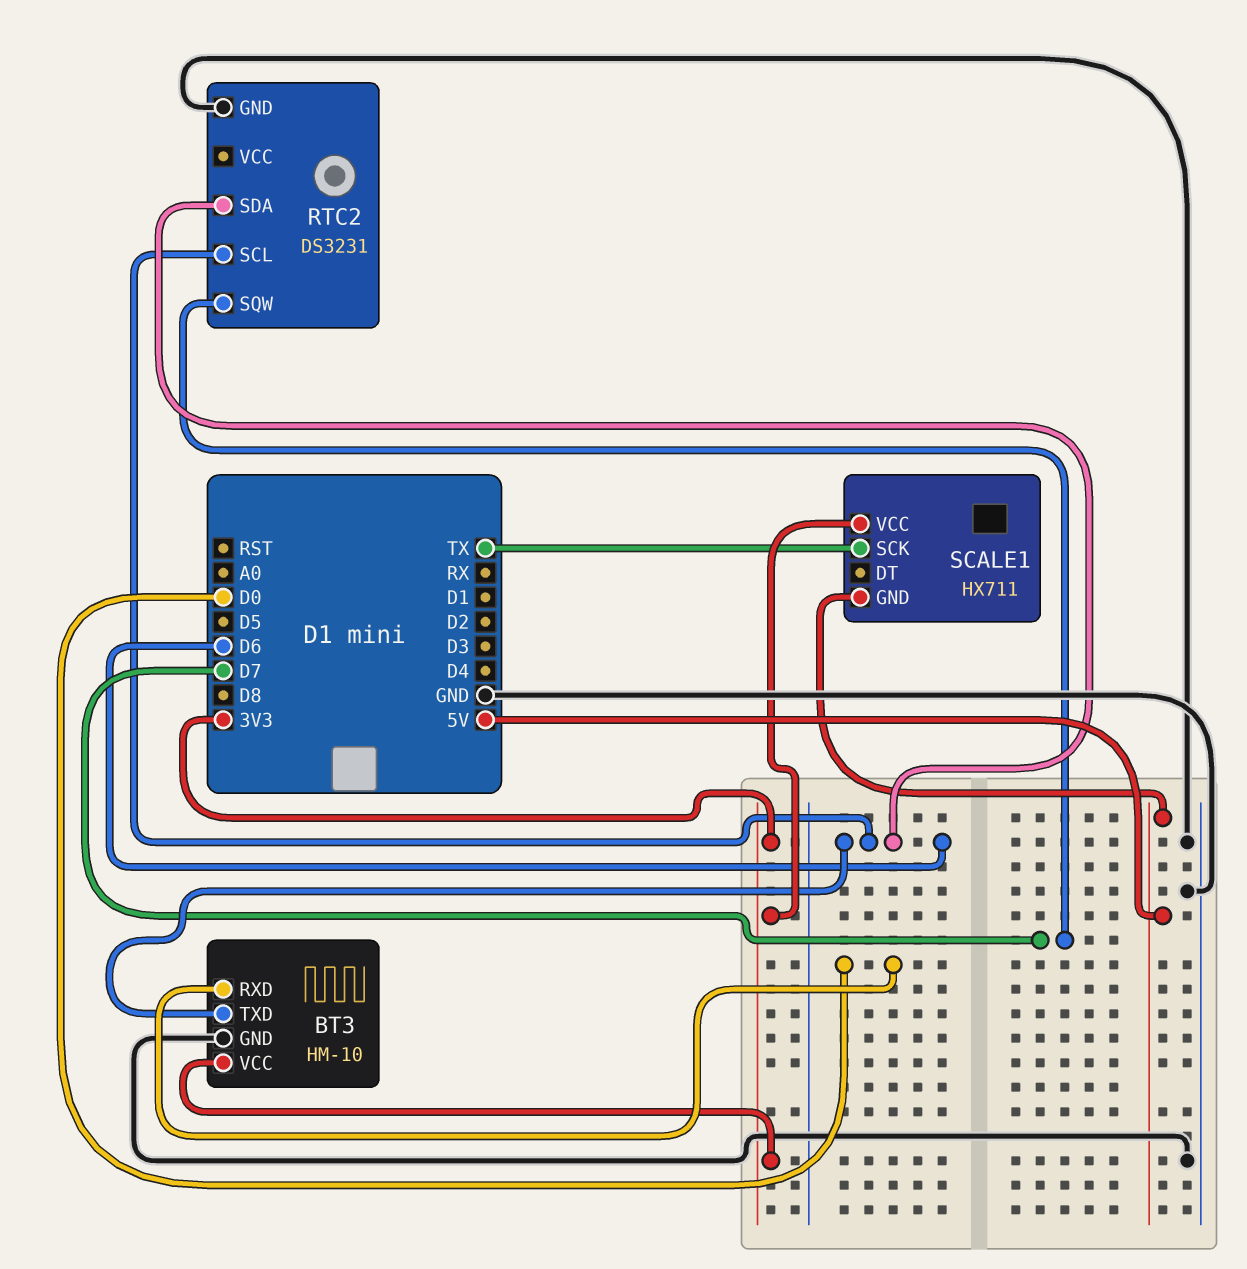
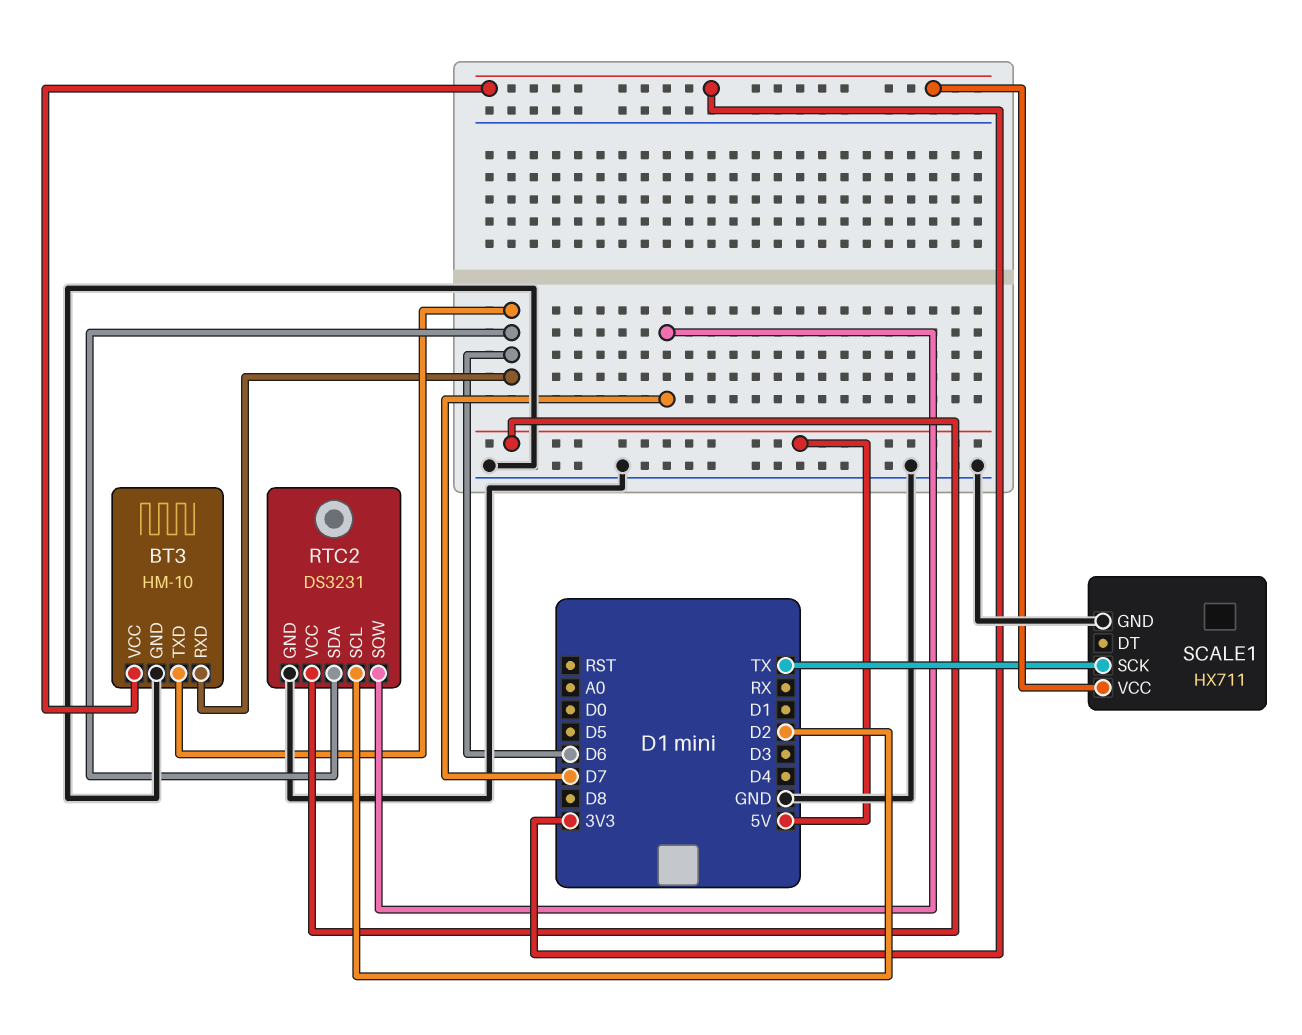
BT3 pin RXD: D0 -> D6
RTC2 pin SCL: D6 -> D2
RTC2 pin VCC: none -> 5V
SCALE1 pin GND: 5V -> GND

